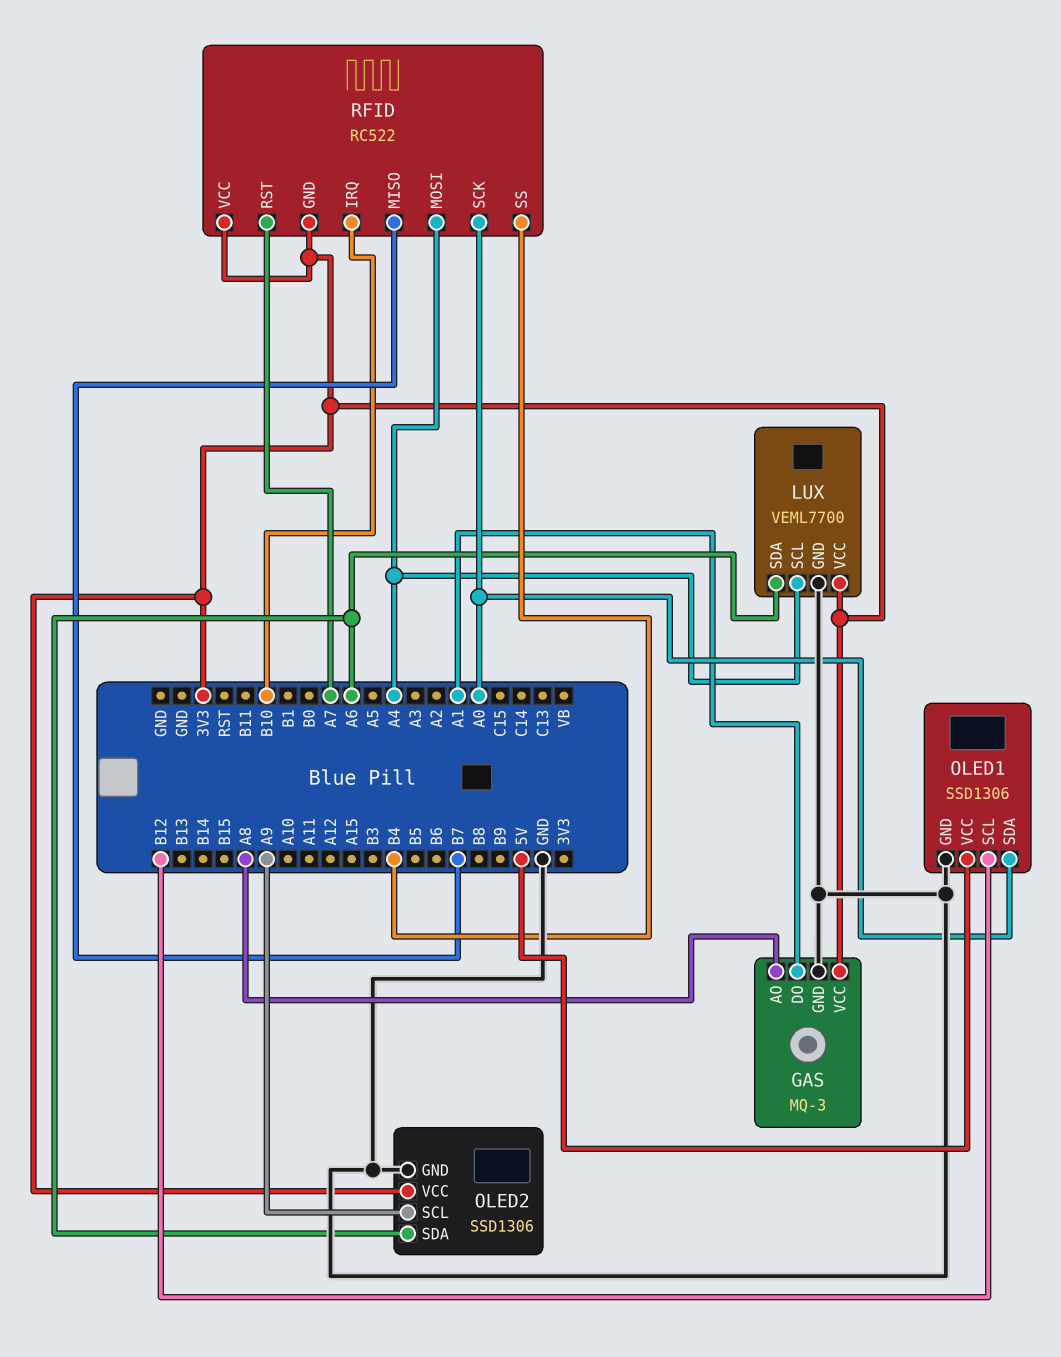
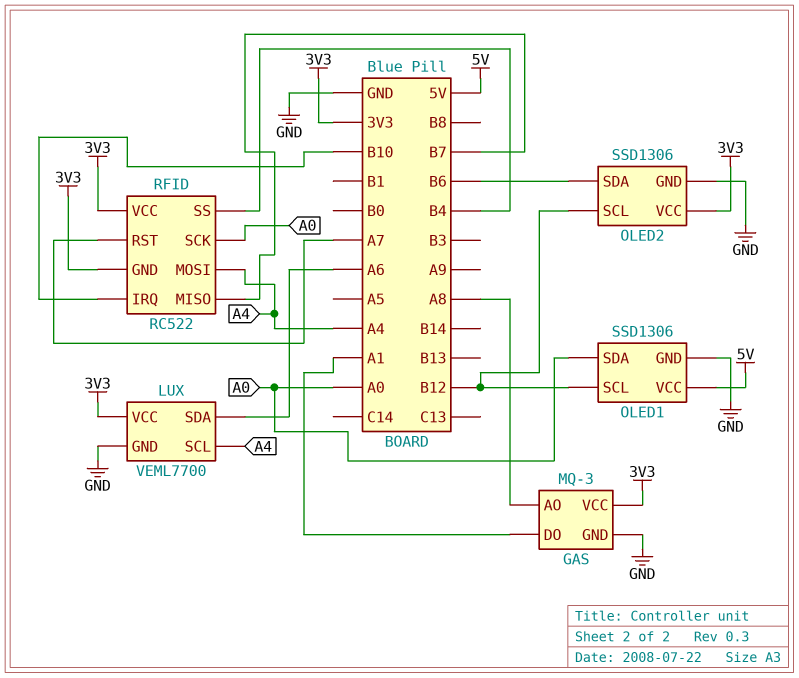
OLED2 pin SCL: A9 -> B12
OLED2 pin SDA: A6 -> B6

